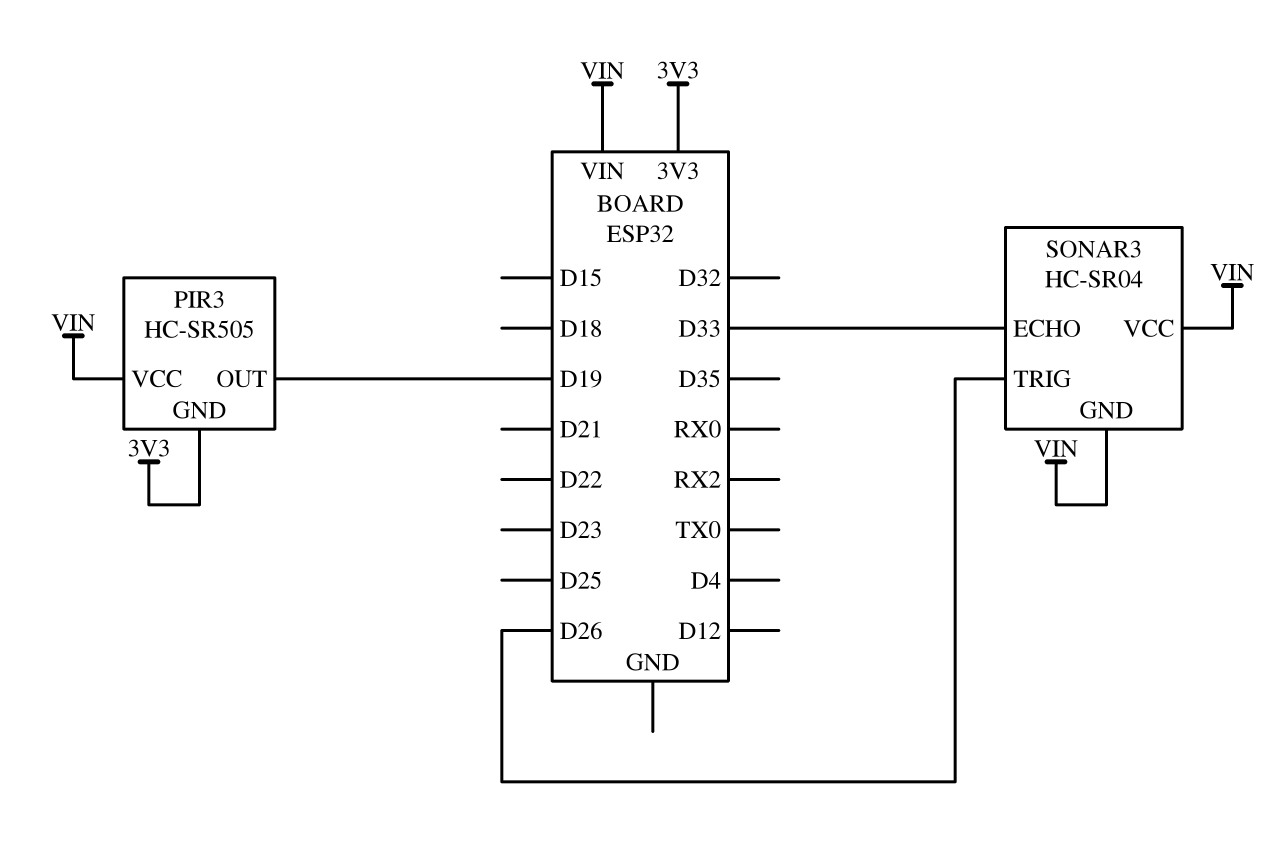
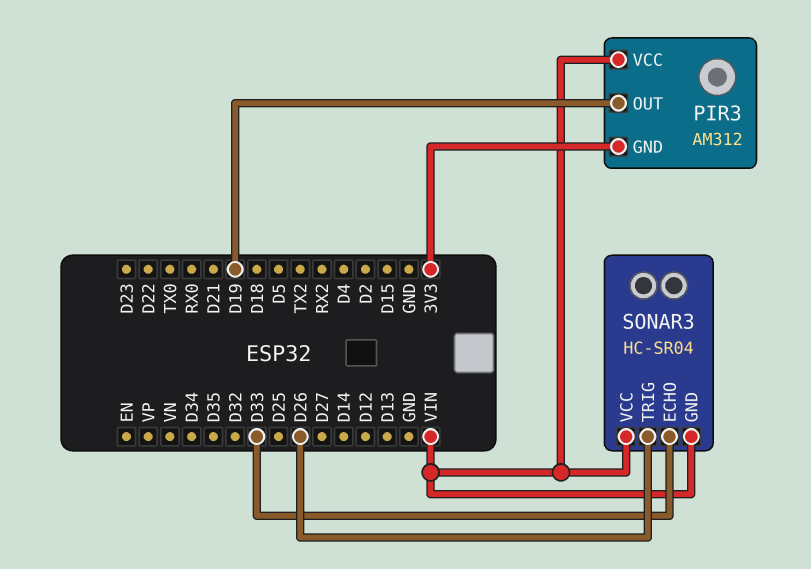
PIR3: HC-SR505 -> AM312

